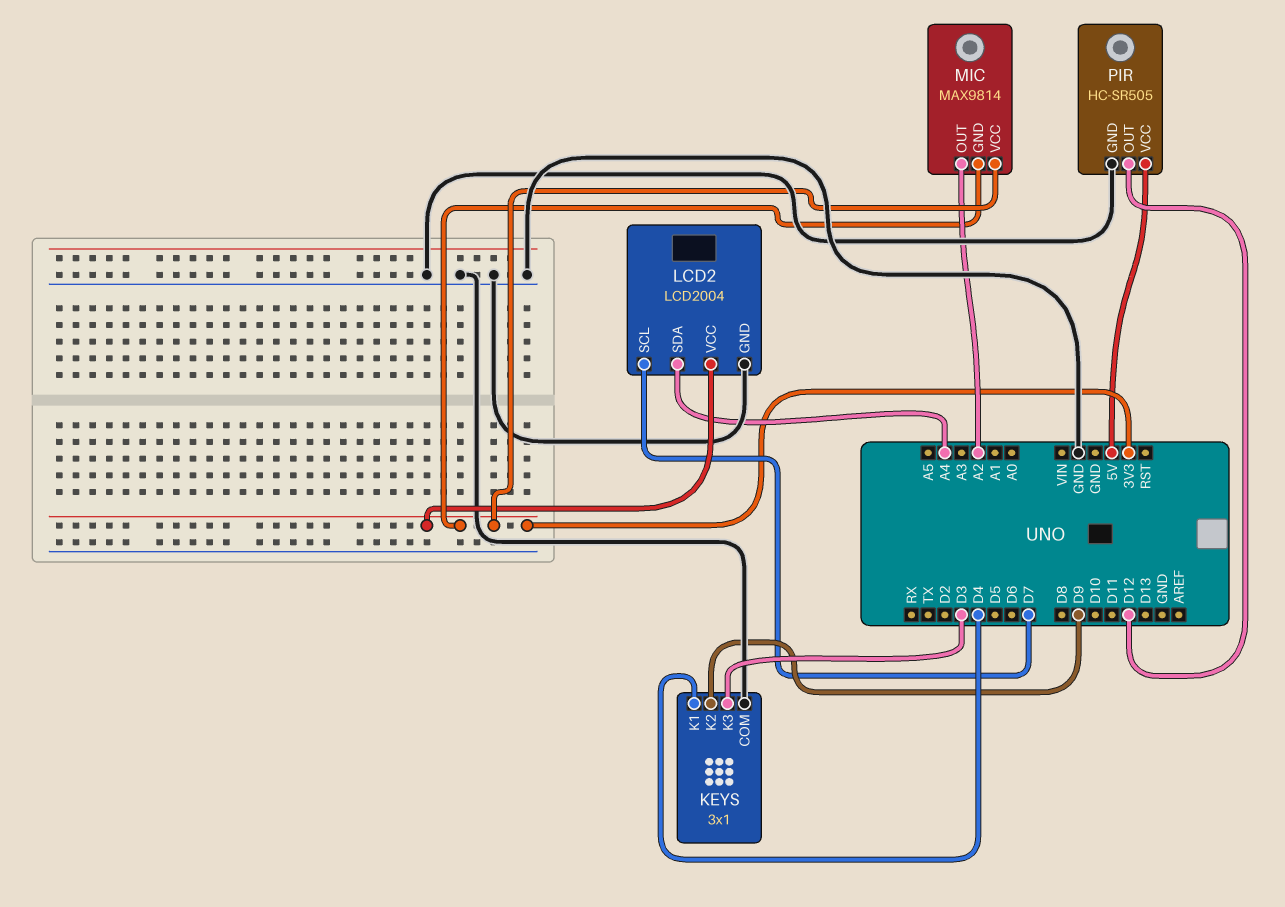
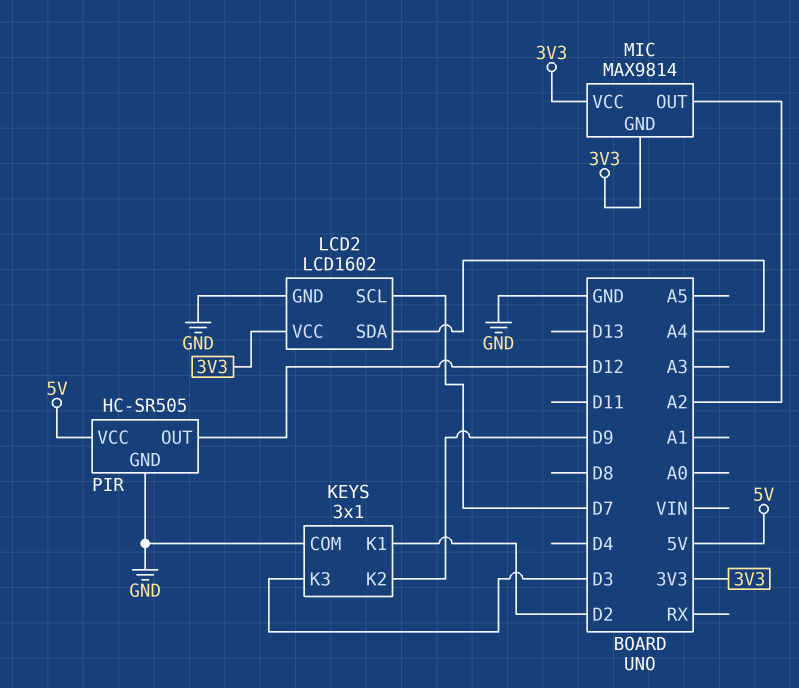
KEYS pin K1: D4 -> D2
LCD2: LCD2004 -> LCD1602

